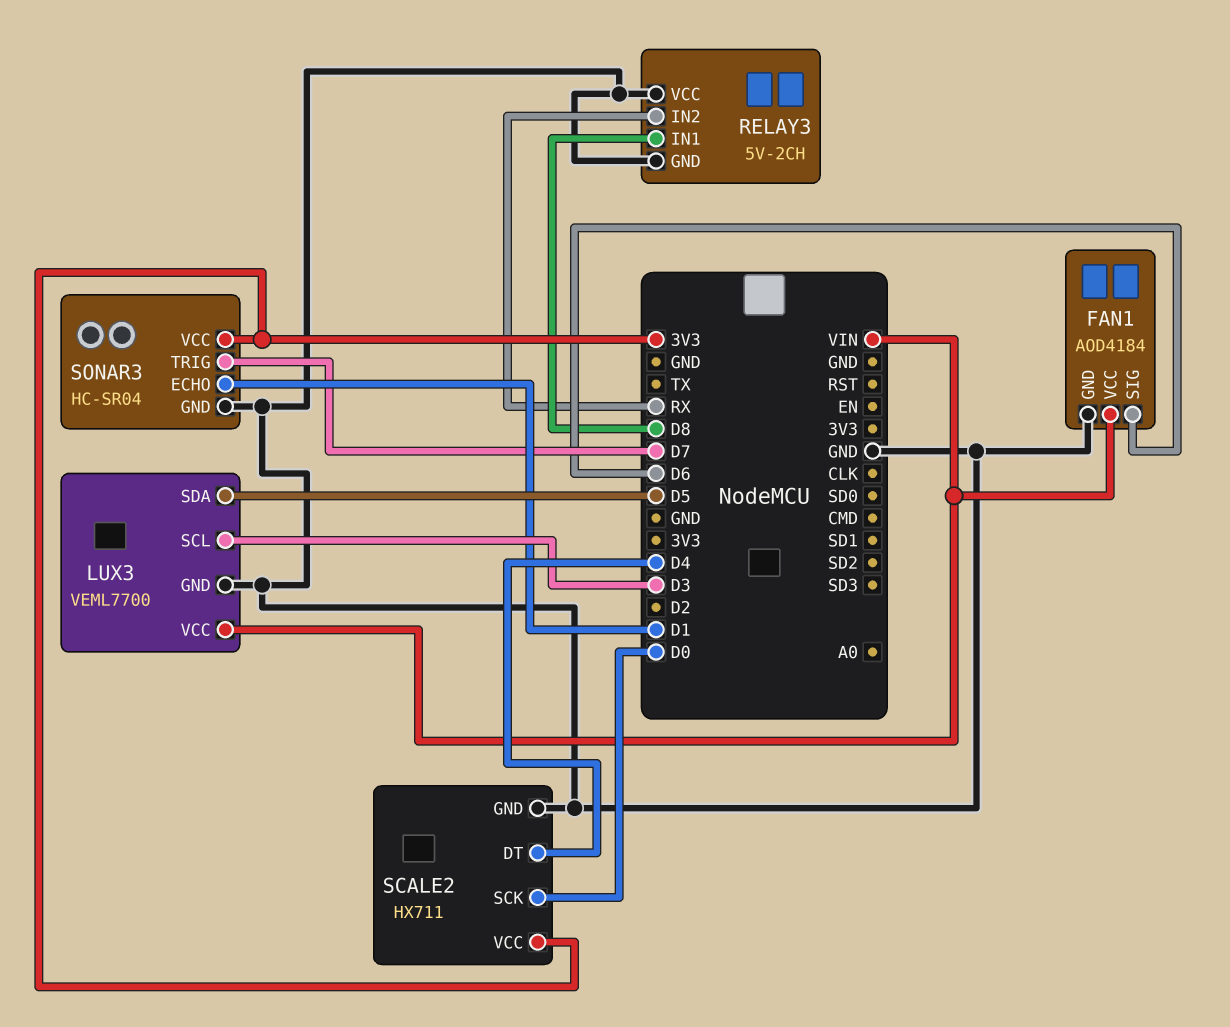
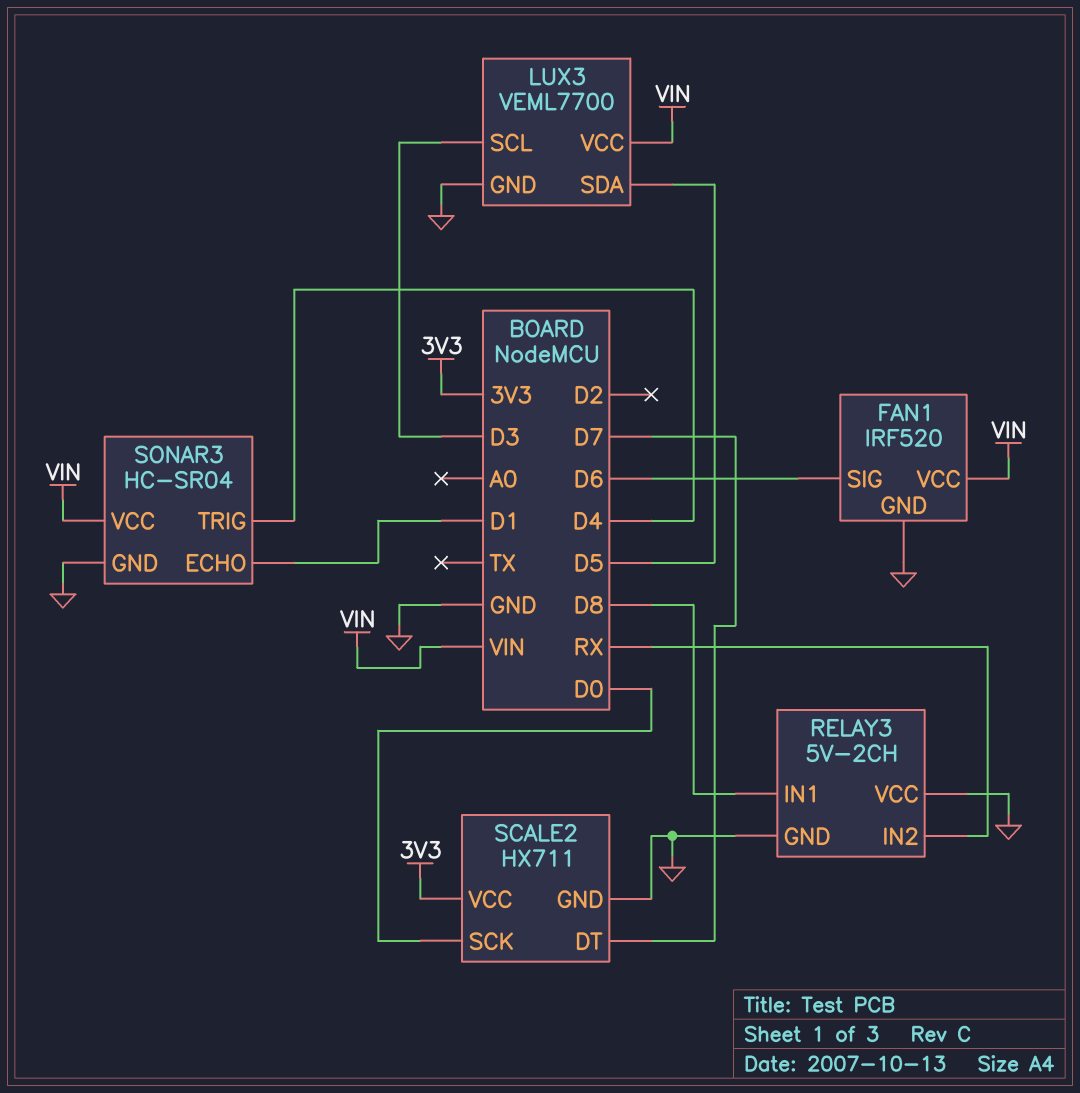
FAN1: AOD4184 -> IRF520
SCALE2 pin DT: D4 -> D7
SONAR3 pin TRIG: D7 -> D4
SONAR3 pin VCC: 3V3 -> VIN

